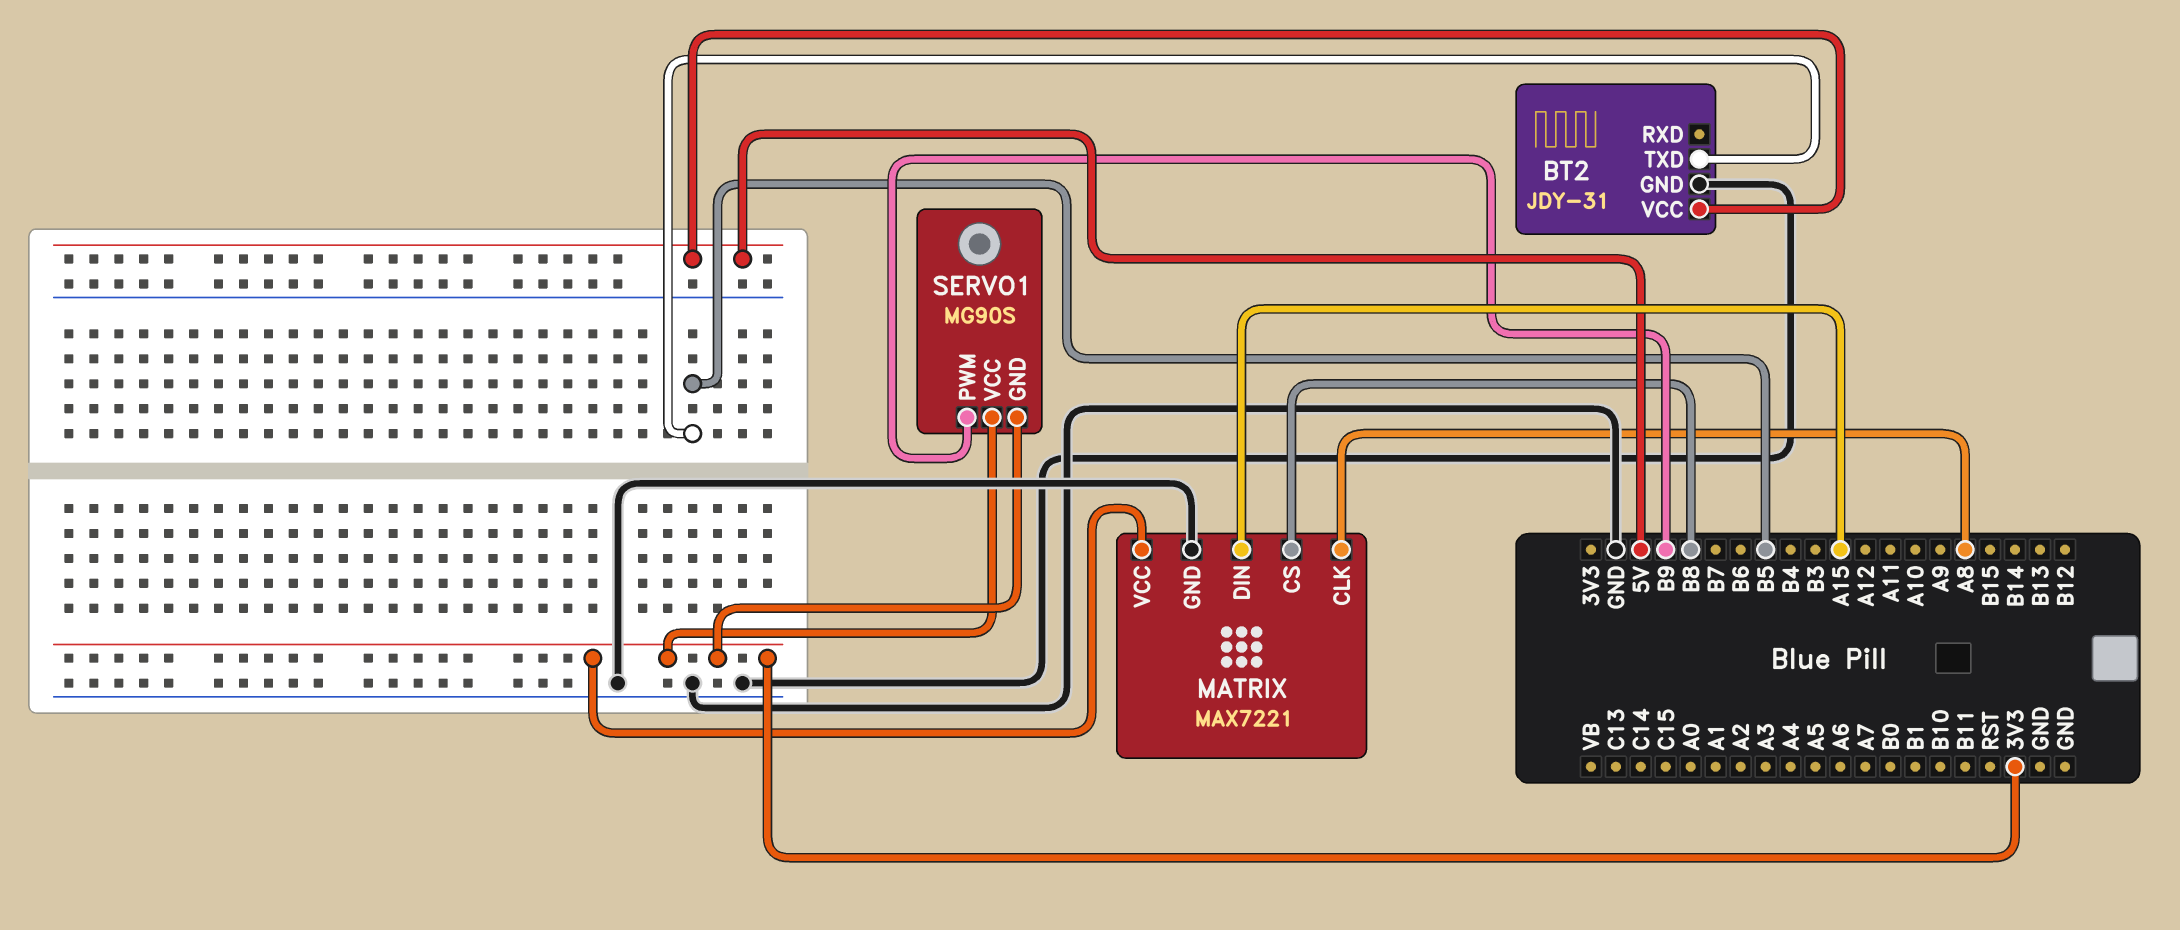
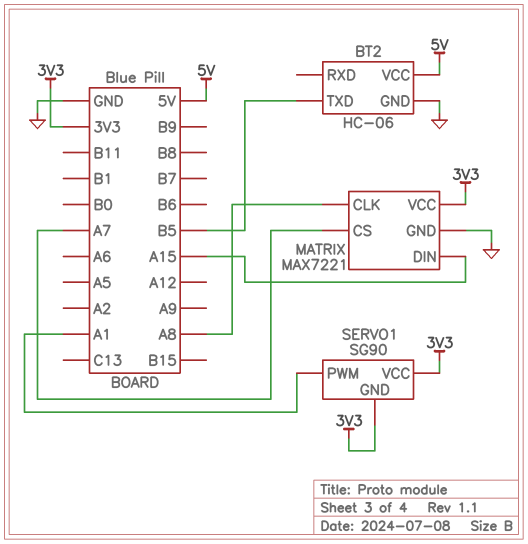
BT2: JDY-31 -> HC-06
MATRIX pin CS: B8 -> A7
SERVO1: MG90S -> SG90
SERVO1 pin PWM: B9 -> A1

